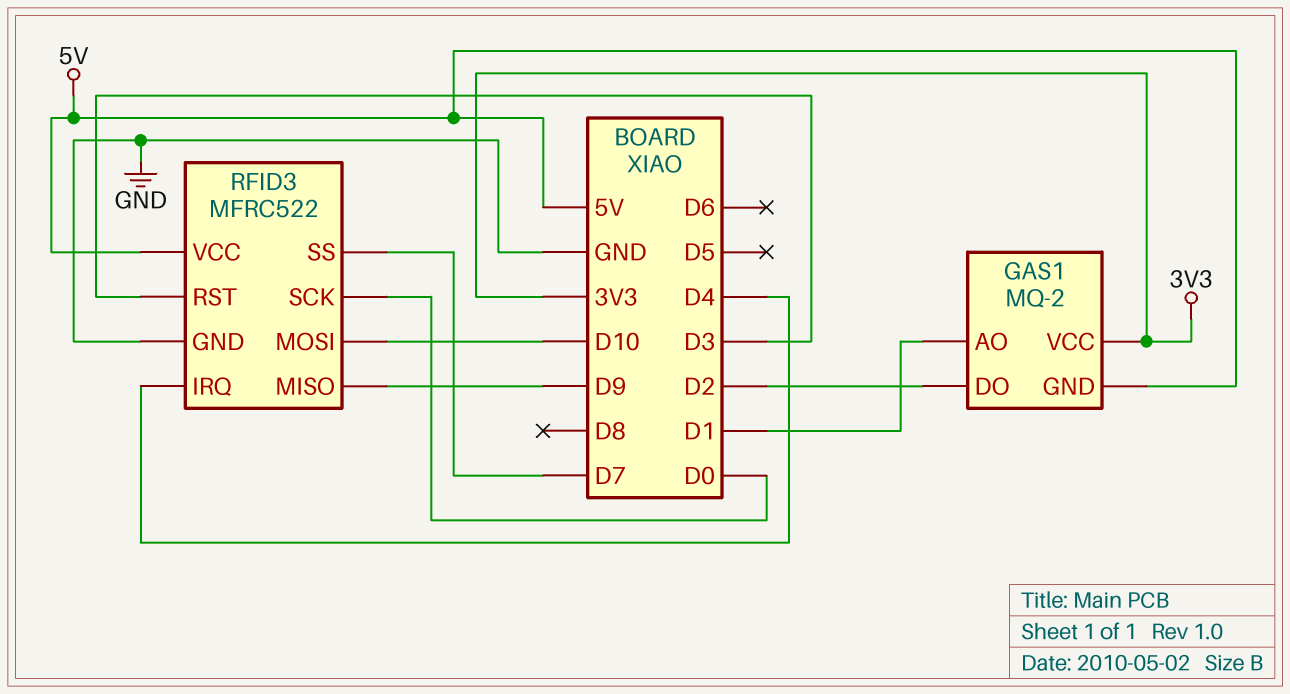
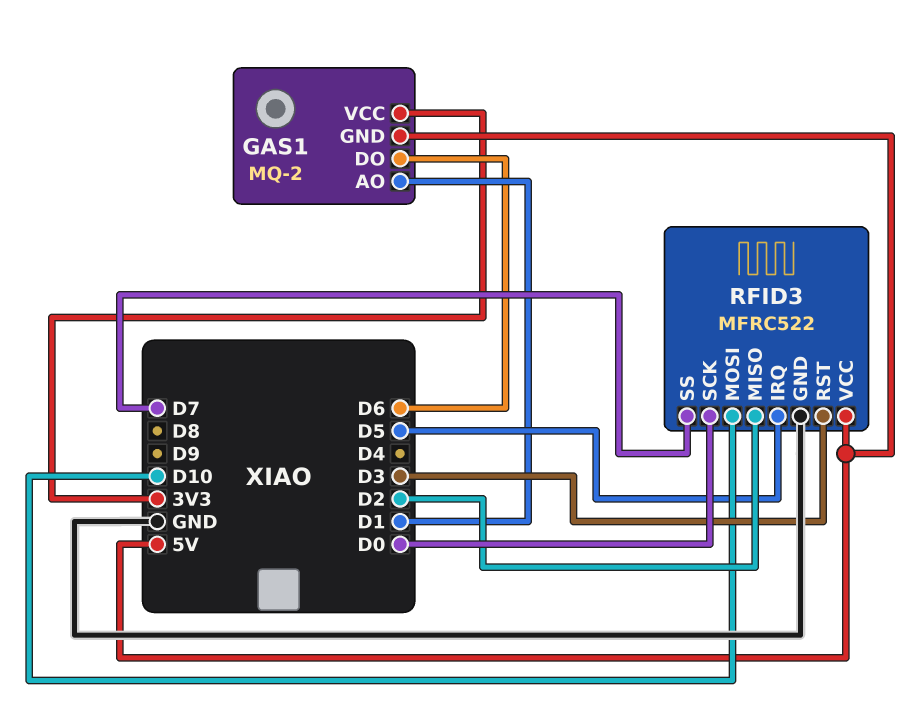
GAS1 pin DO: D2 -> D6
RFID3 pin IRQ: D4 -> D5
RFID3 pin MISO: D9 -> D2

